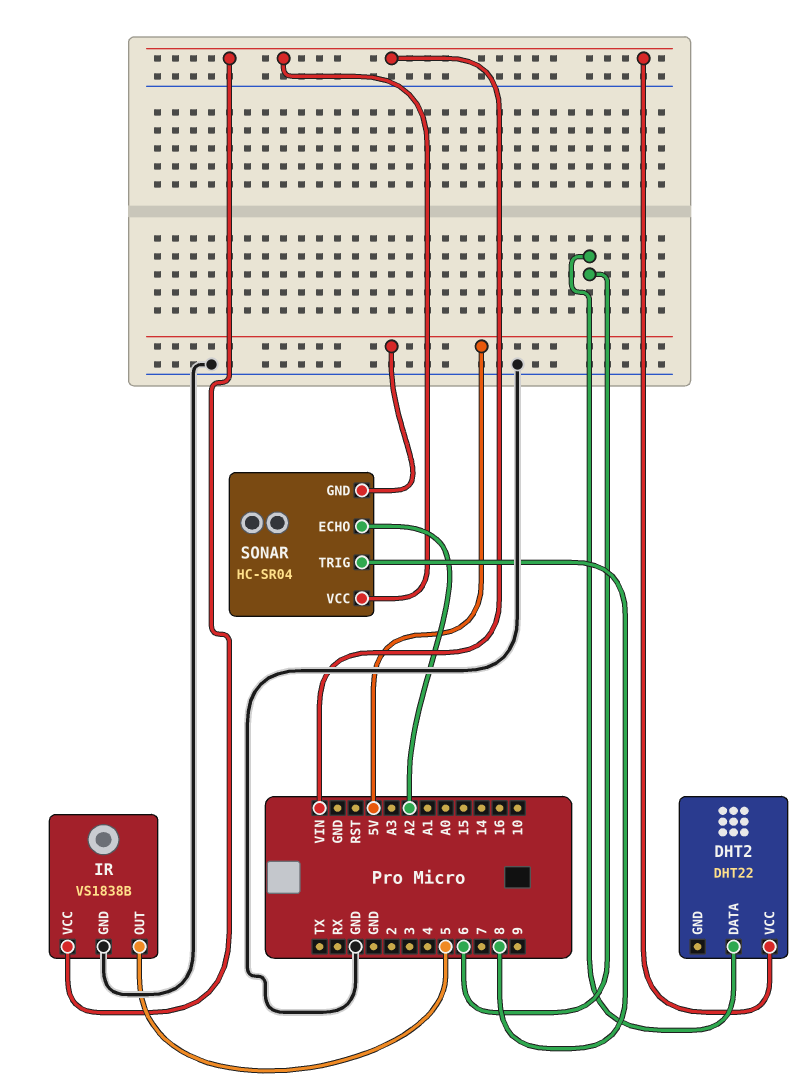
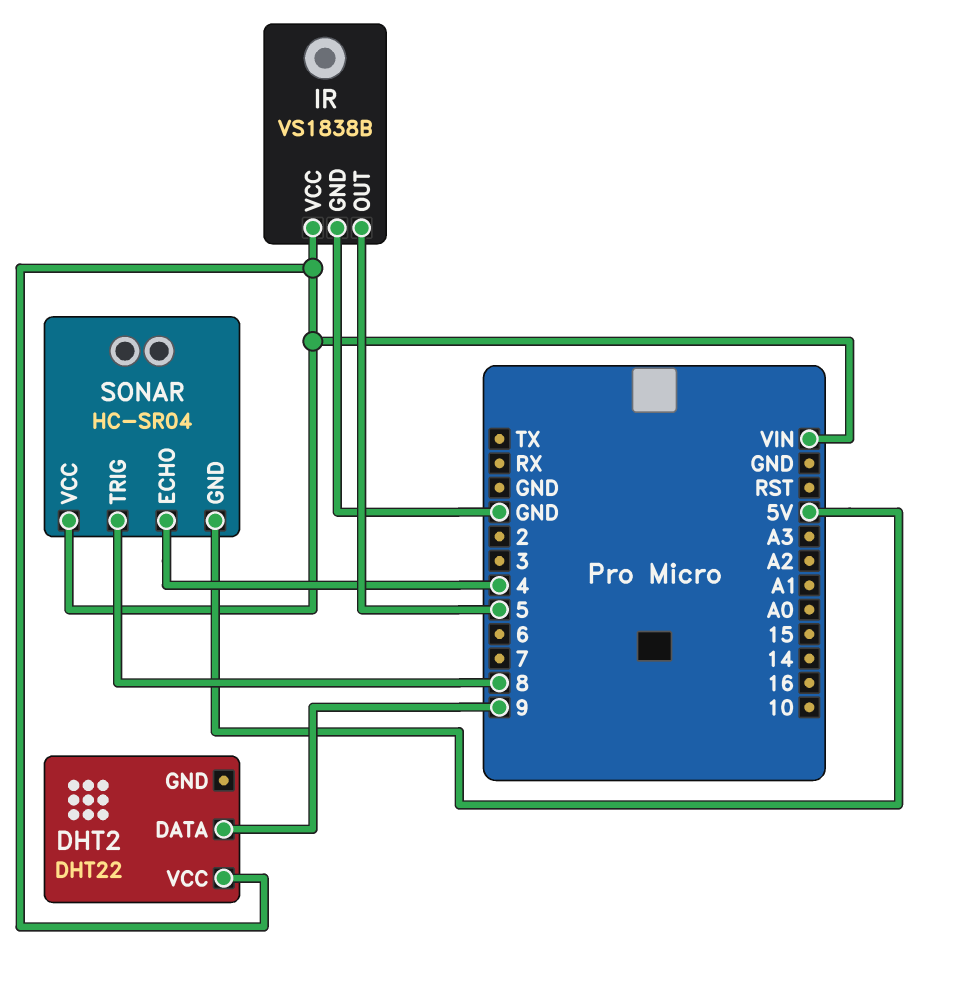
DHT2 pin DATA: 6 -> 9
SONAR pin ECHO: A2 -> 4

